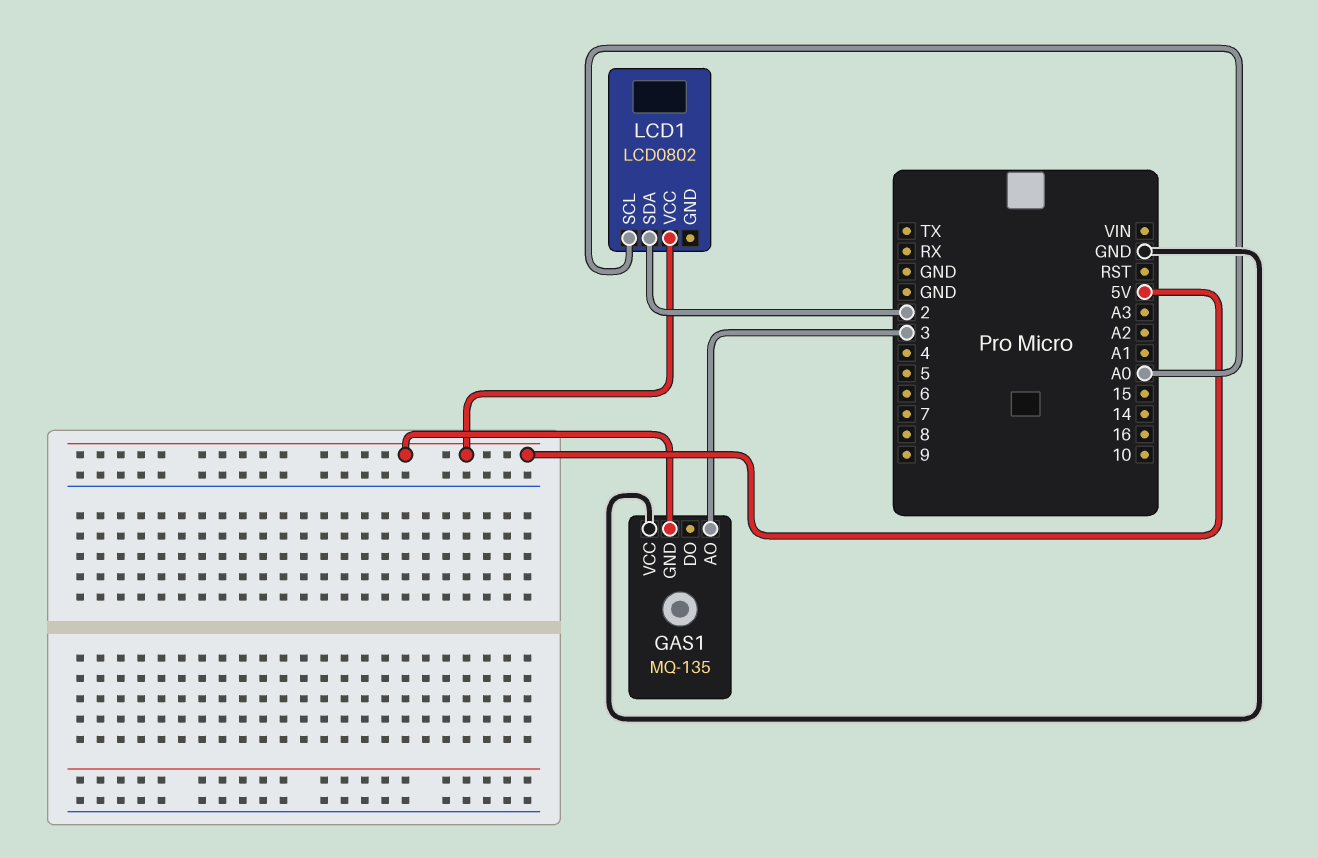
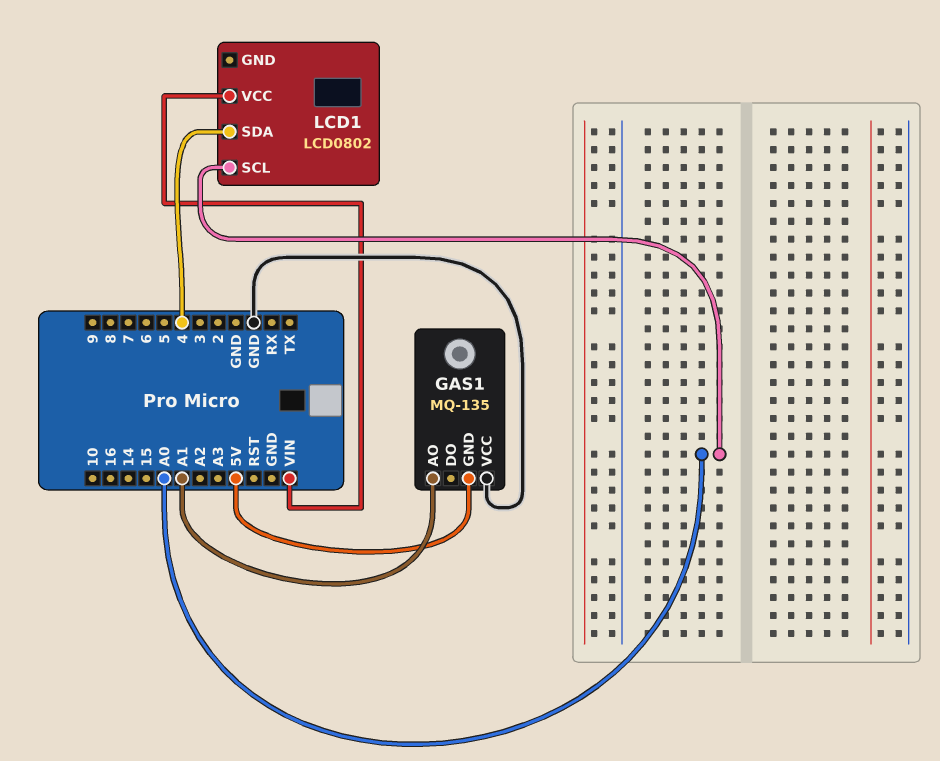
GAS1 pin AO: 3 -> A1
LCD1 pin SDA: 2 -> 4
LCD1 pin VCC: 5V -> VIN

